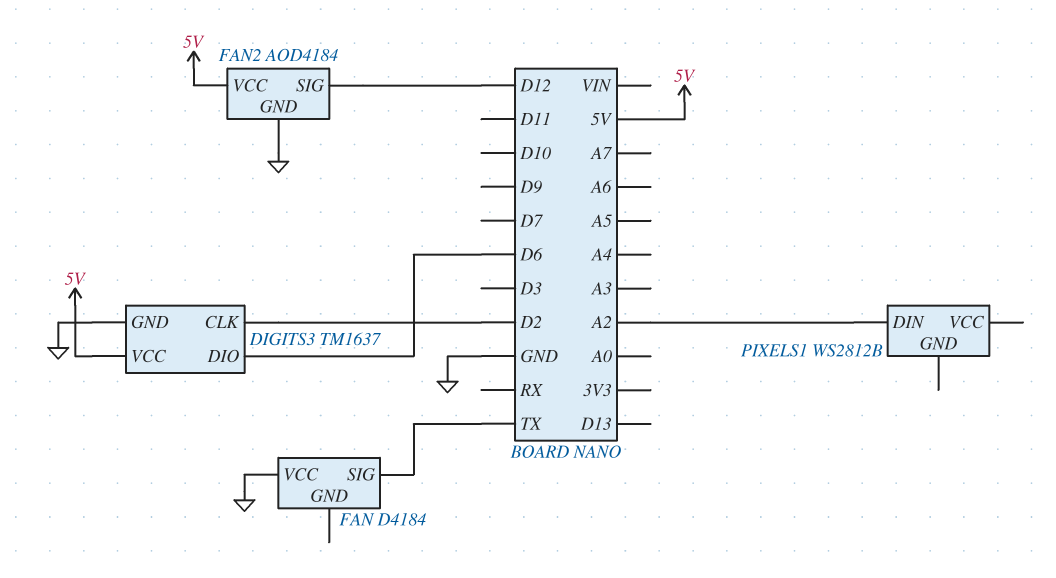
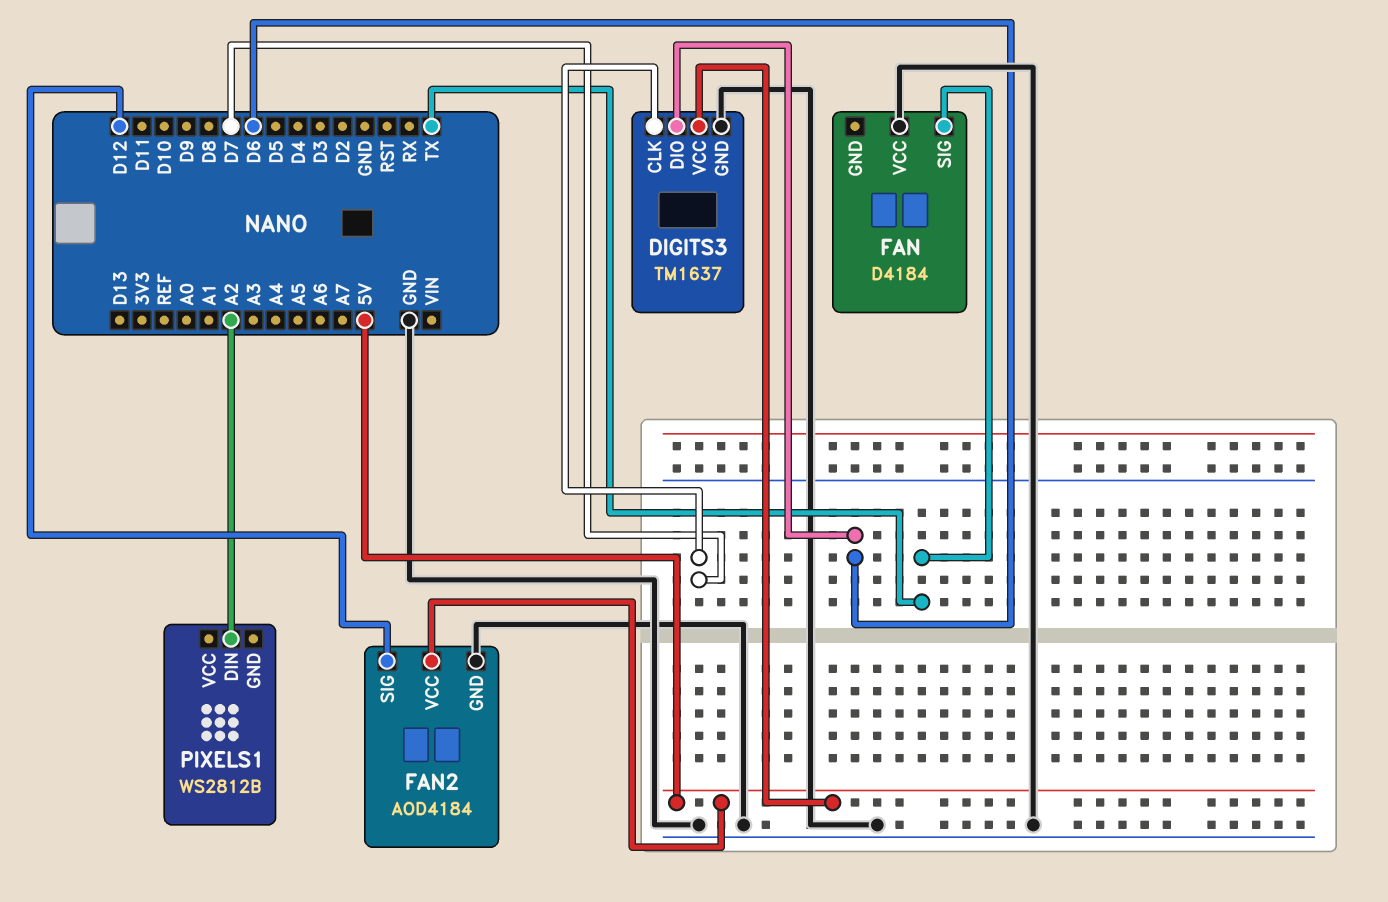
DIGITS3 pin CLK: D2 -> D7

